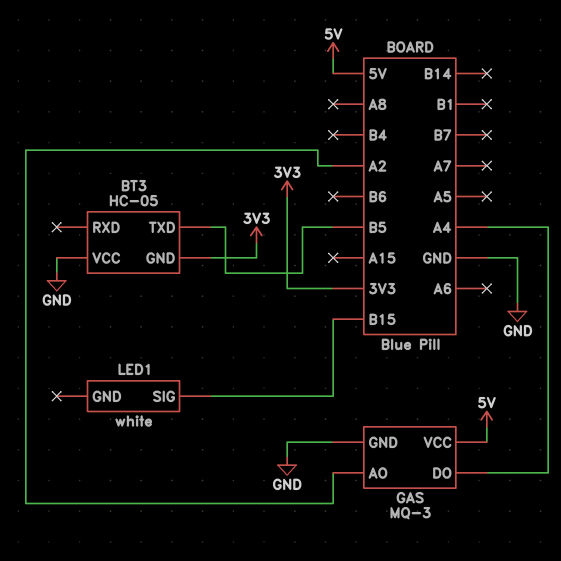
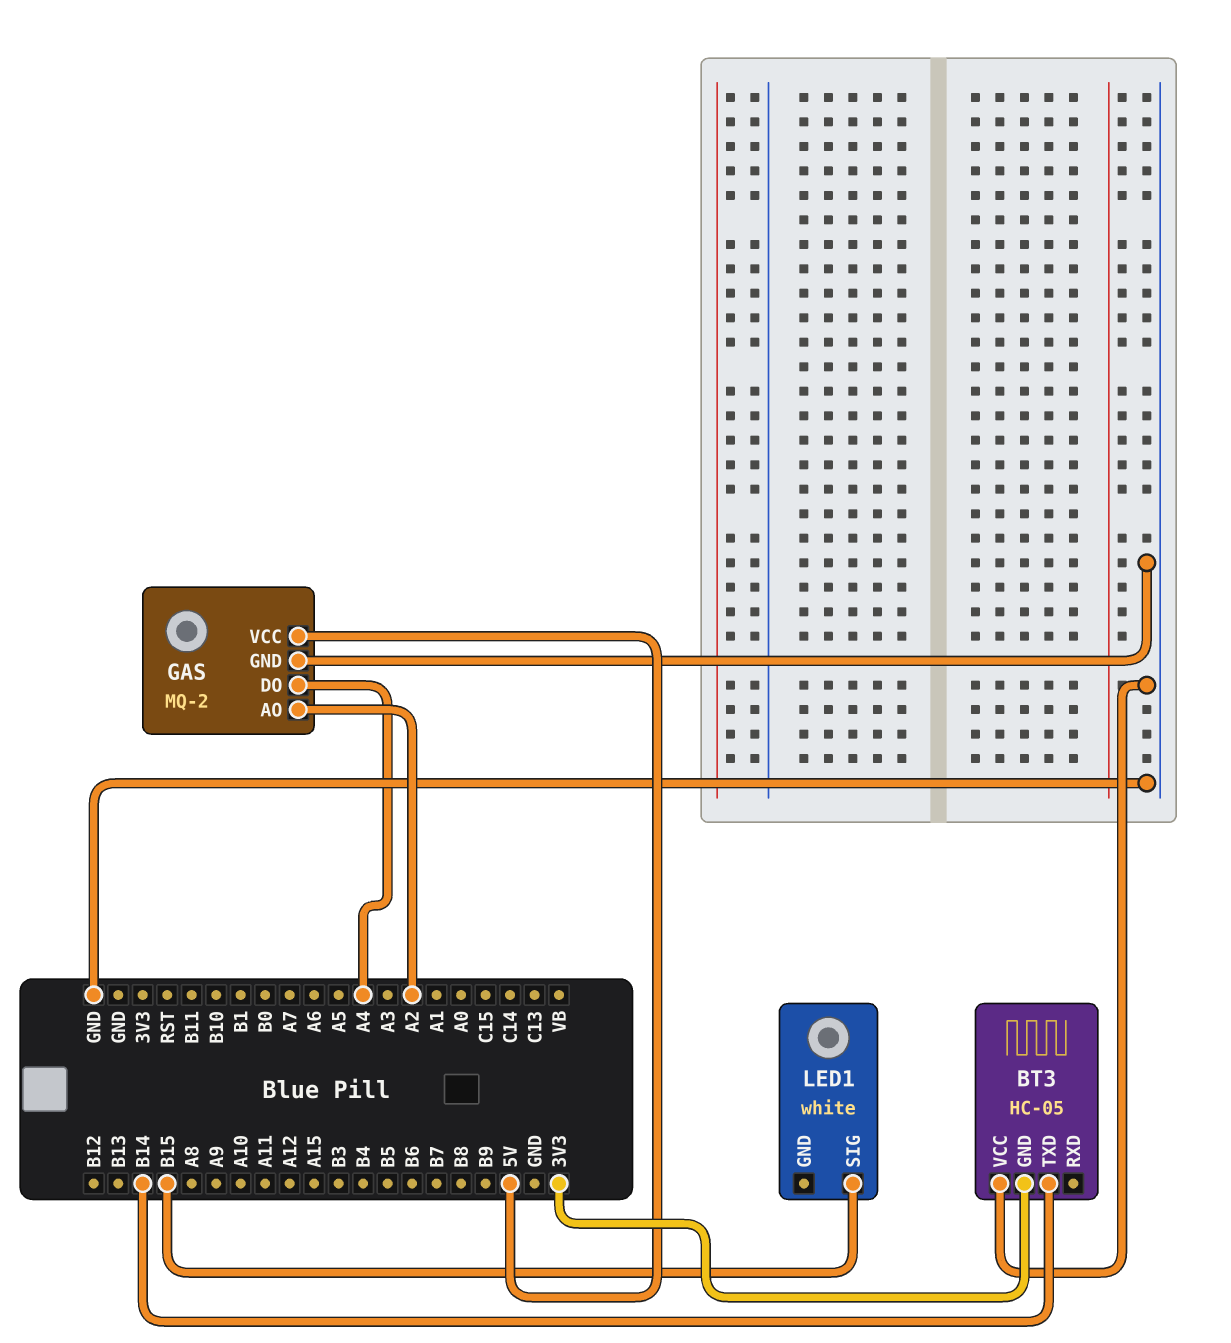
BT3 pin TXD: B5 -> B14
GAS: MQ-3 -> MQ-2

